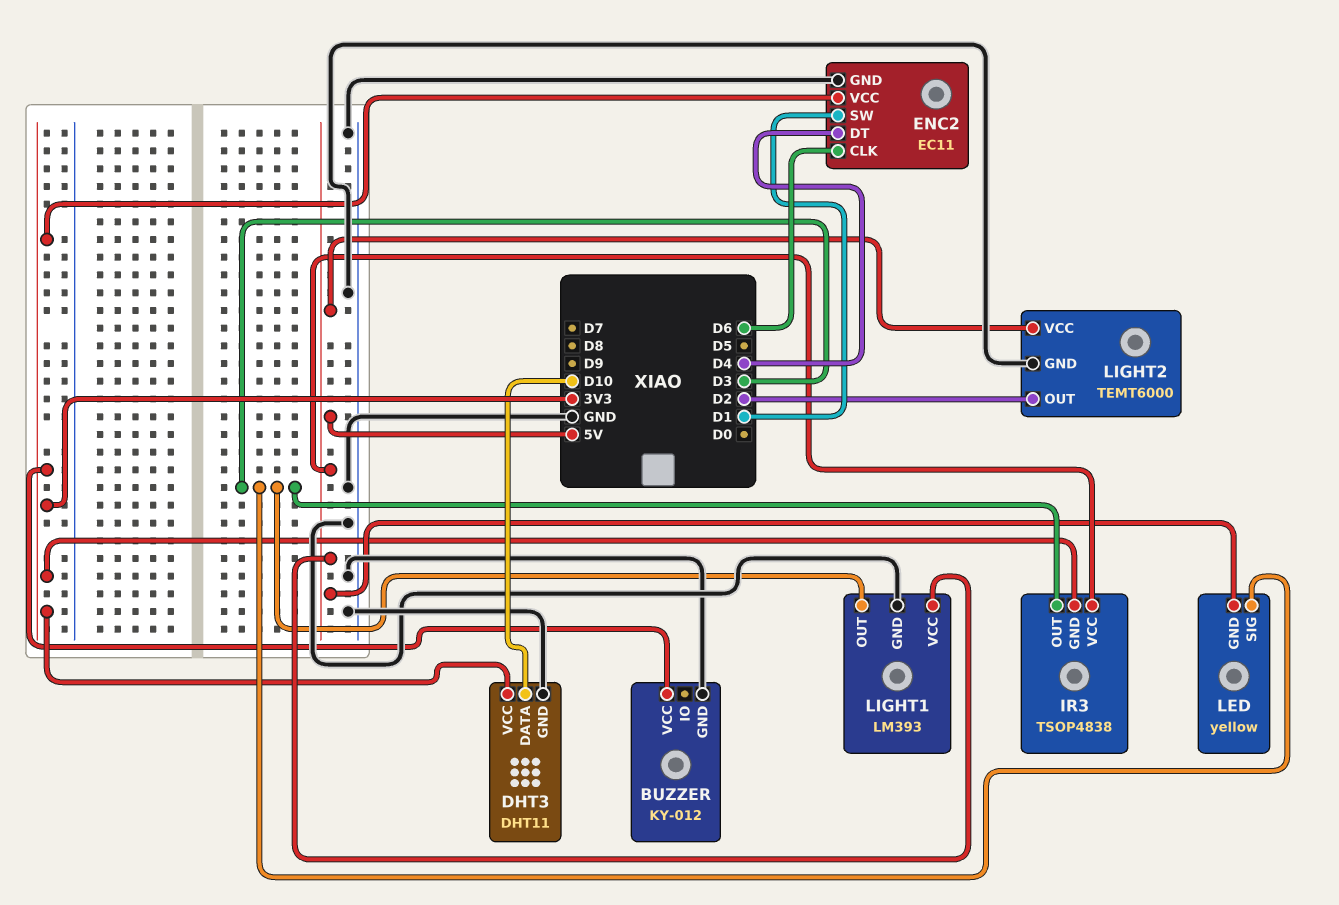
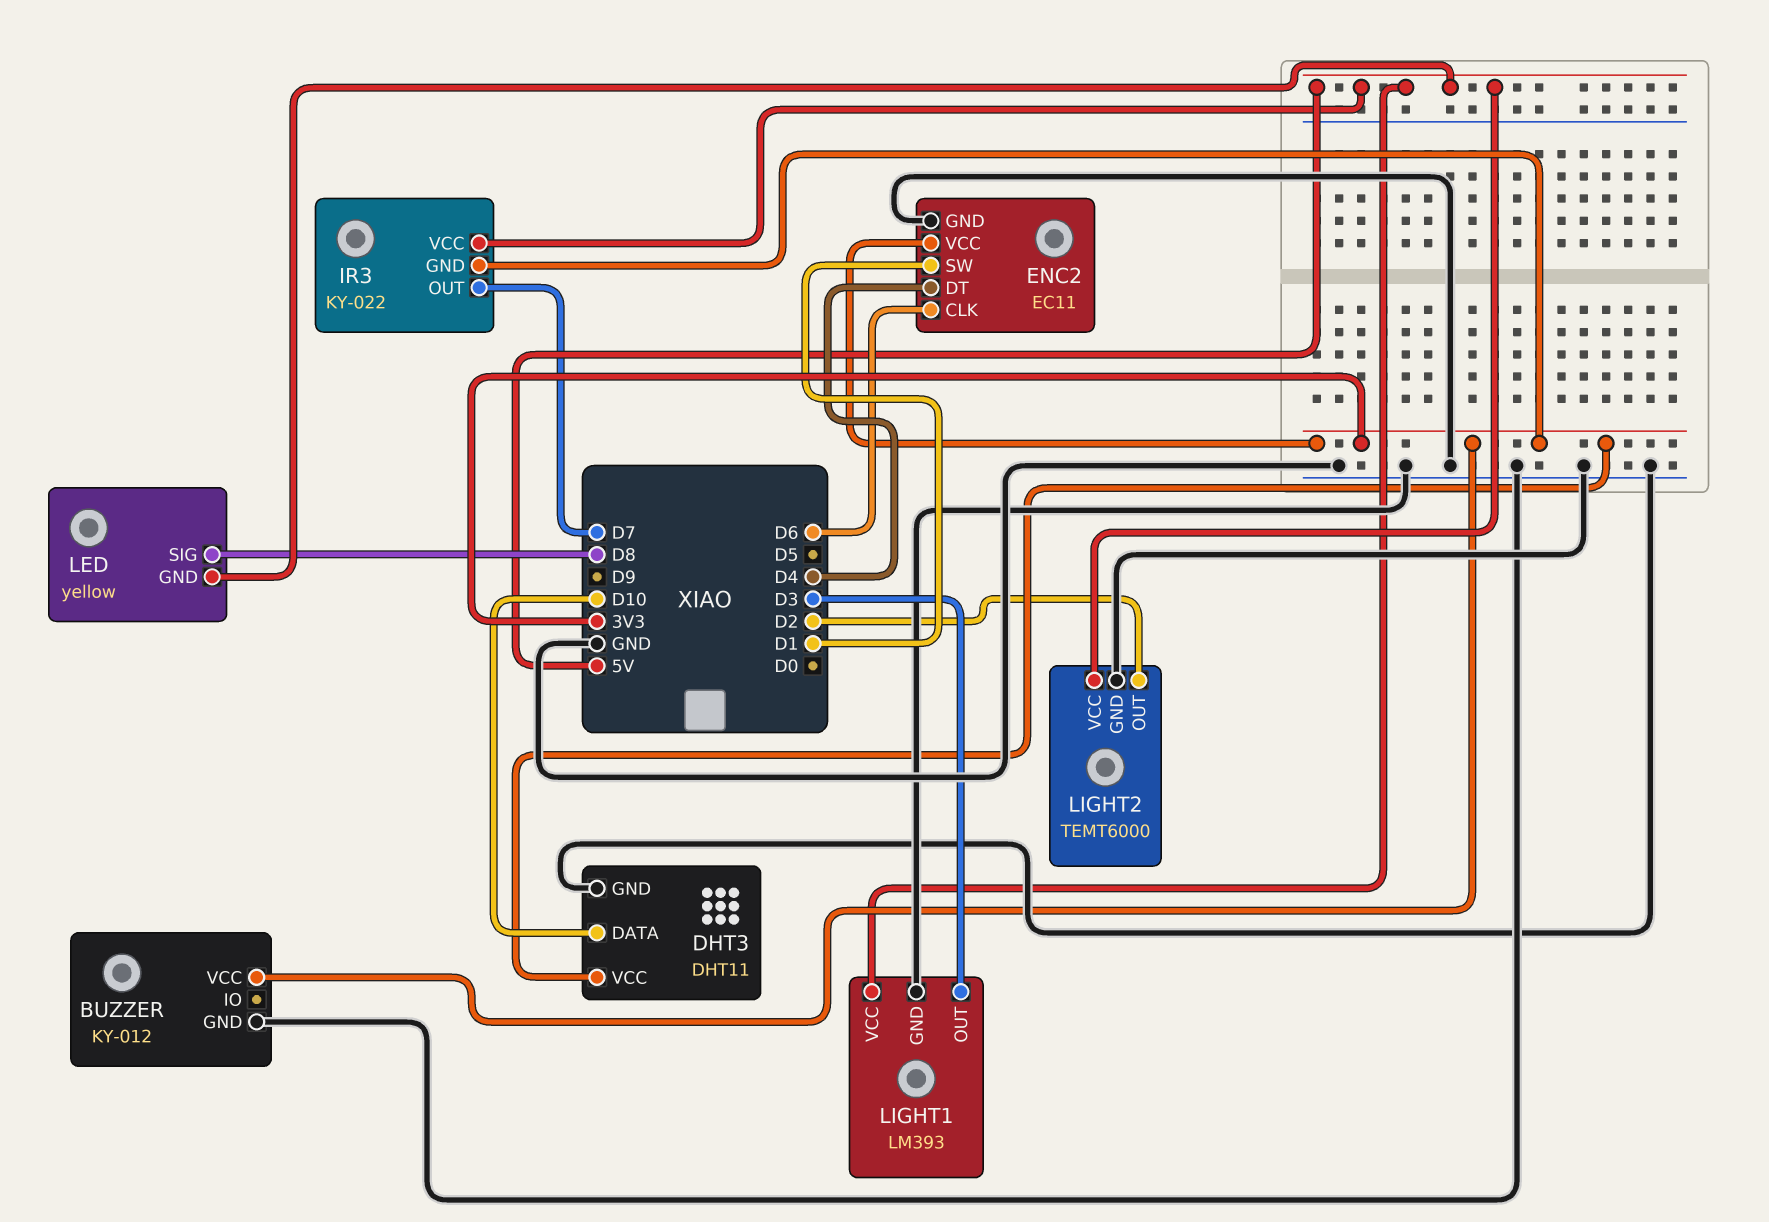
IR3: TSOP4838 -> KY-022
IR3 pin OUT: D3 -> D7
LED pin SIG: D3 -> D8

